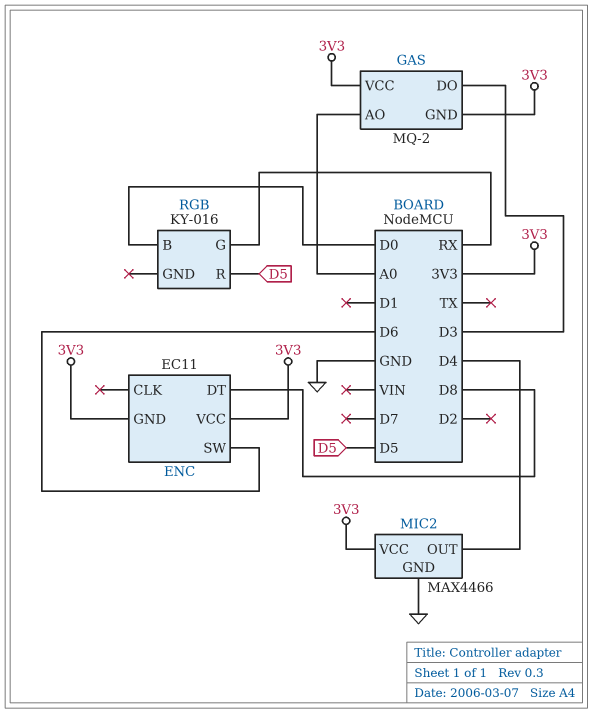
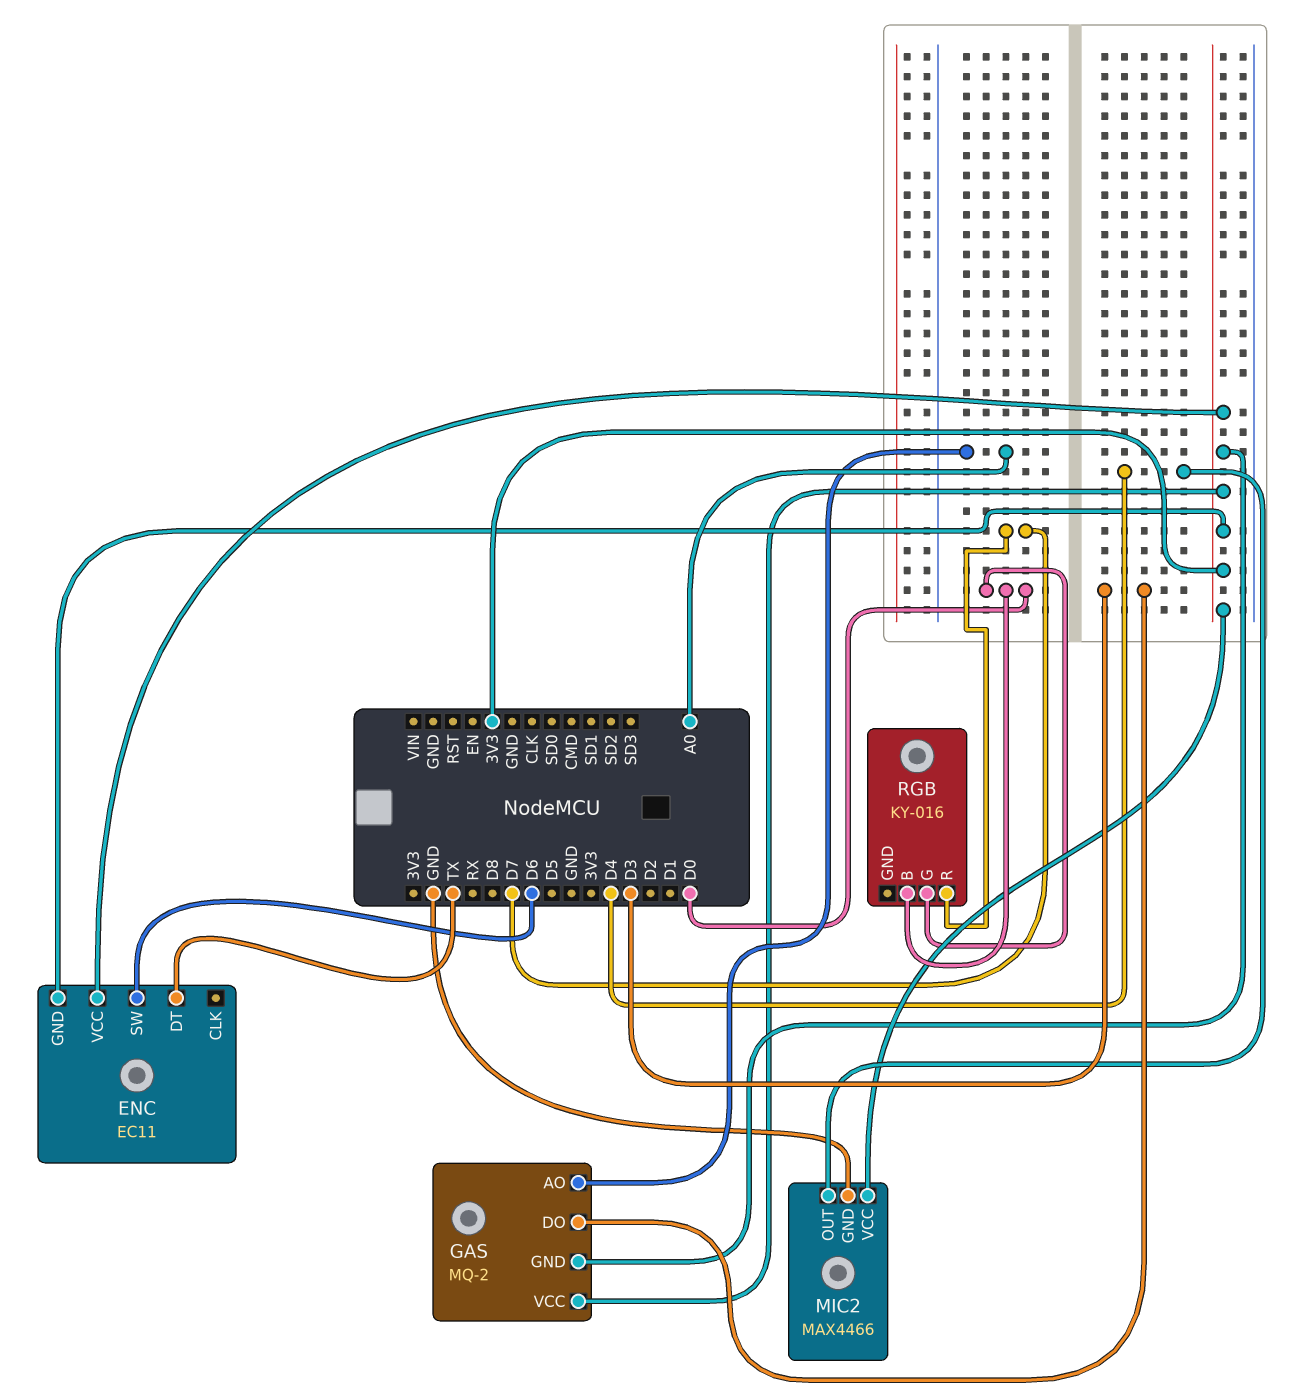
ENC pin DT: D8 -> TX
RGB pin G: RX -> D0
RGB pin R: D5 -> D7

